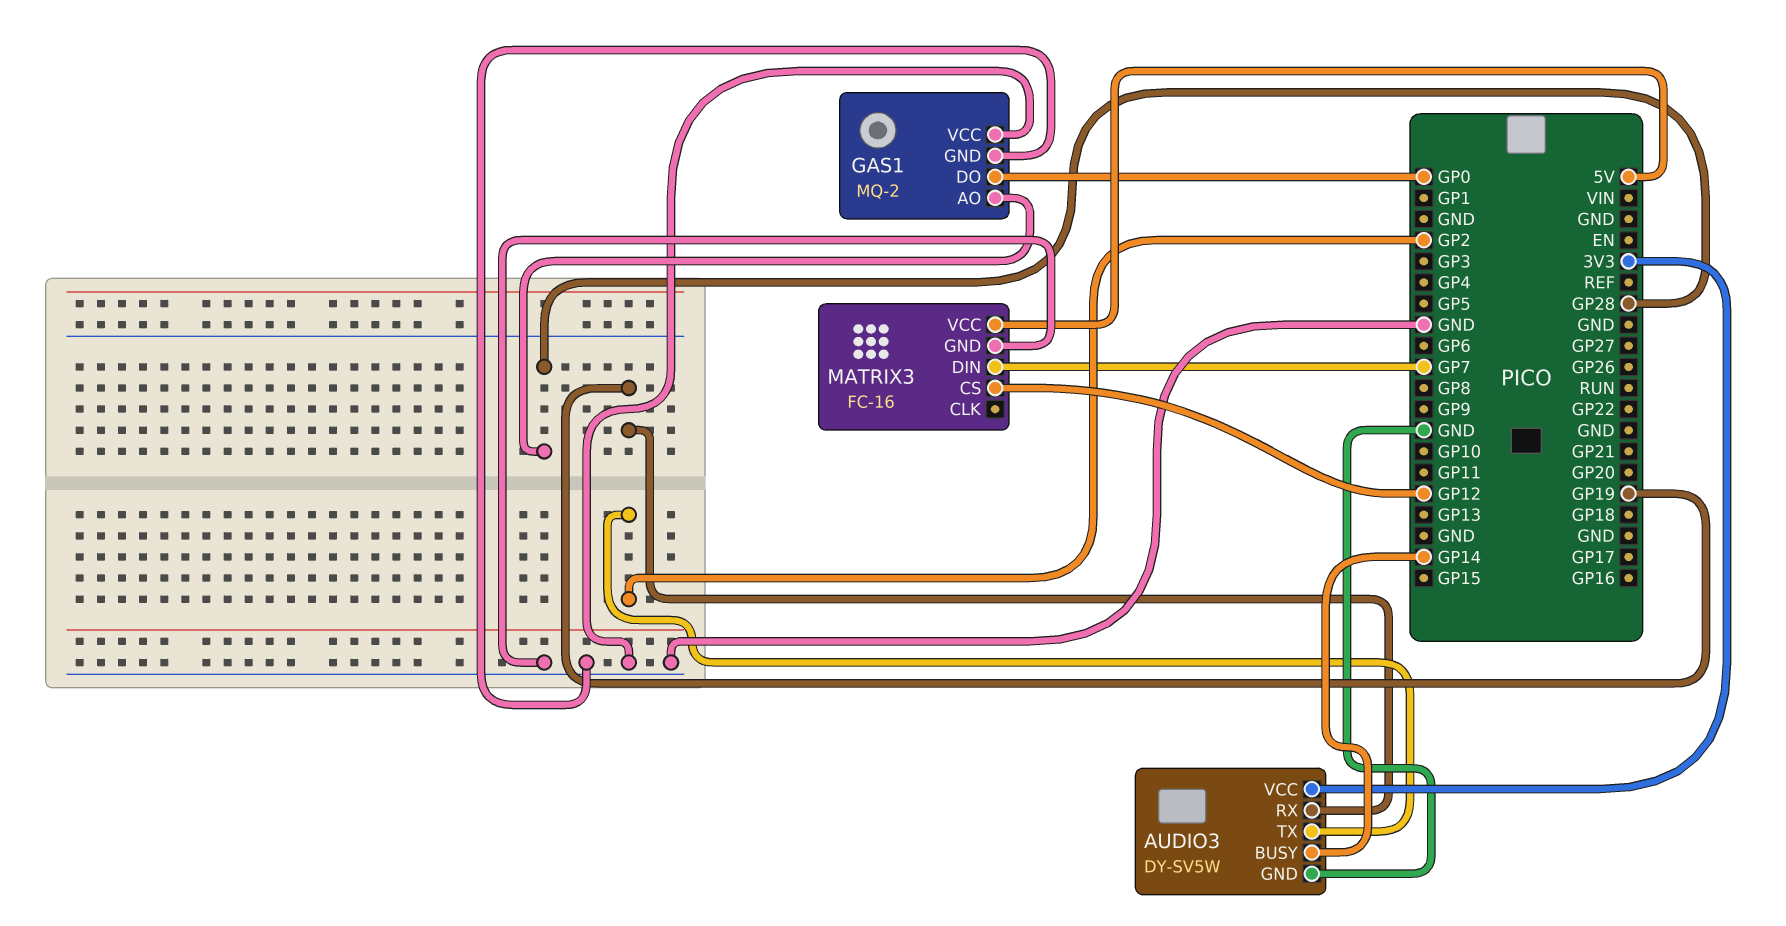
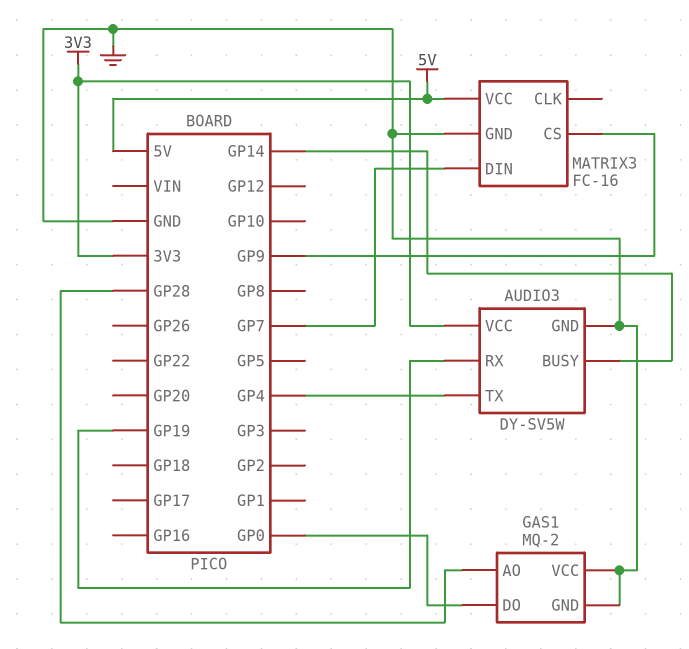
AUDIO3 pin TX: GP2 -> GP4
MATRIX3 pin CS: GP12 -> GP9

